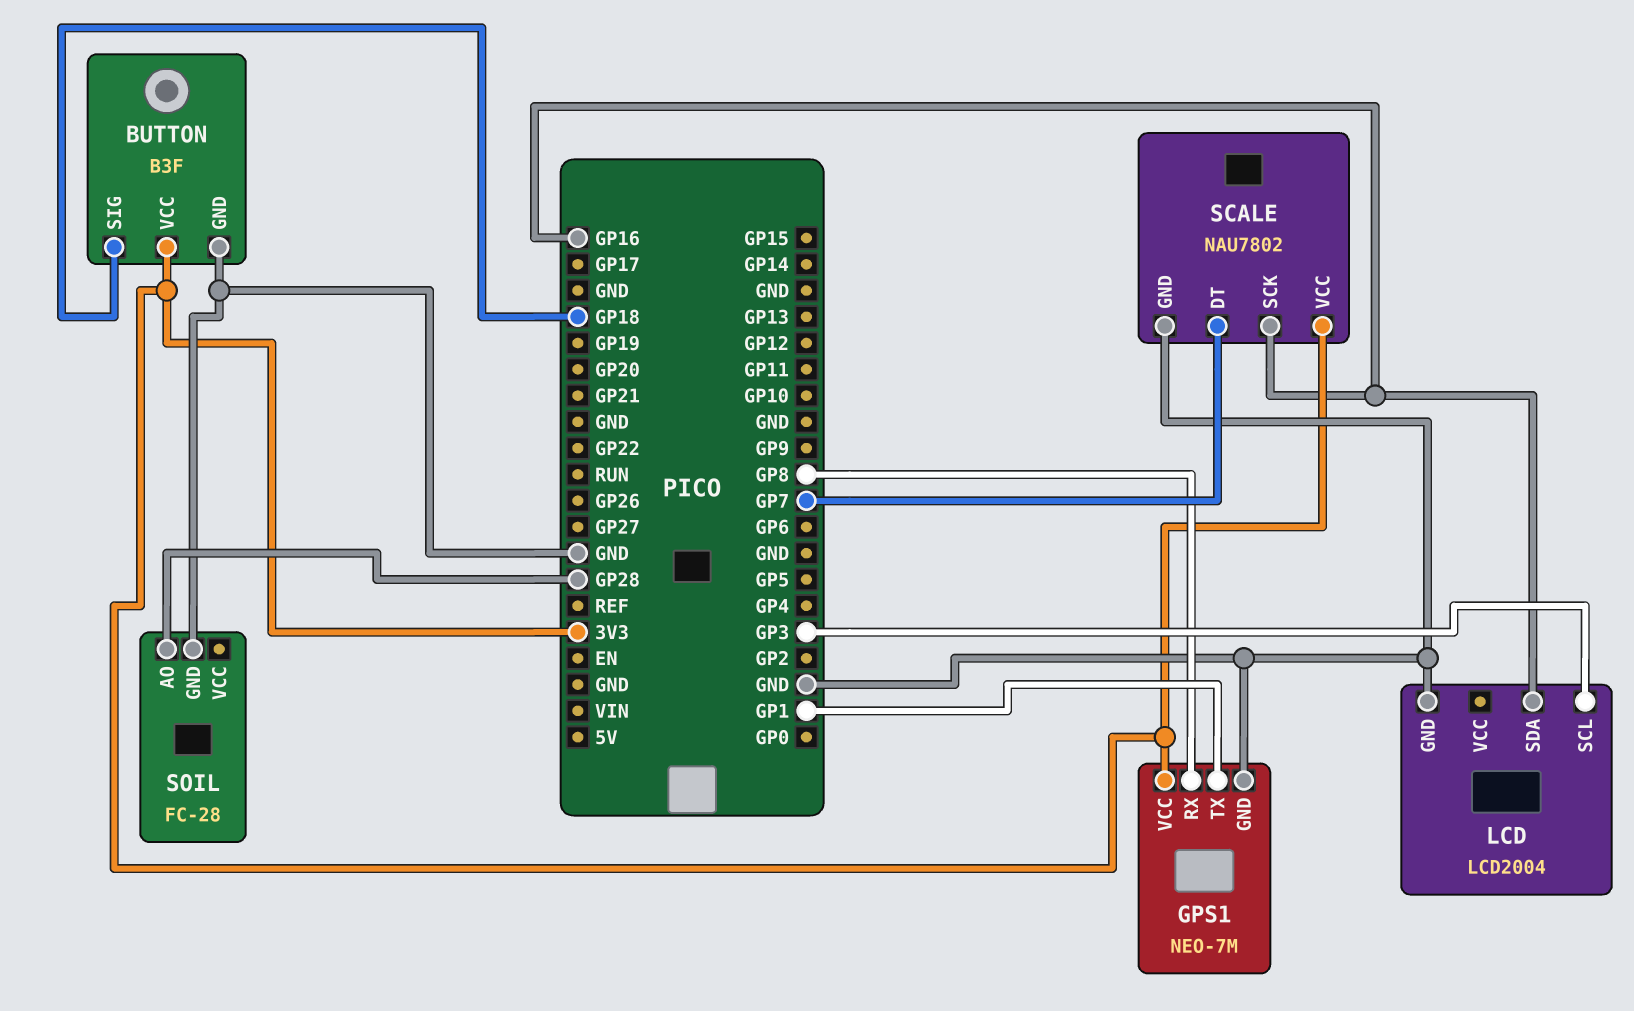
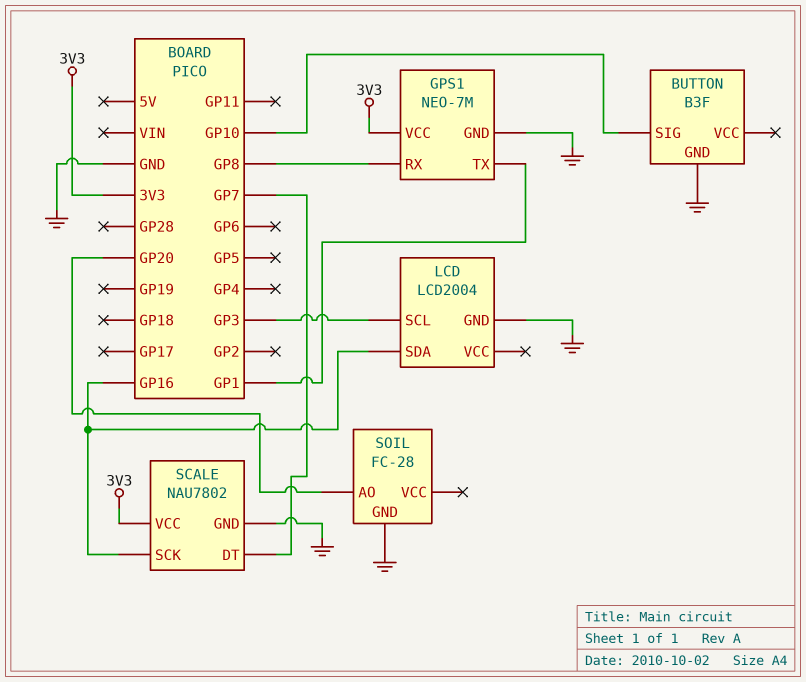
BUTTON pin SIG: GP18 -> GP10
BUTTON pin VCC: 3V3 -> none
SOIL pin AO: GP28 -> GP20

